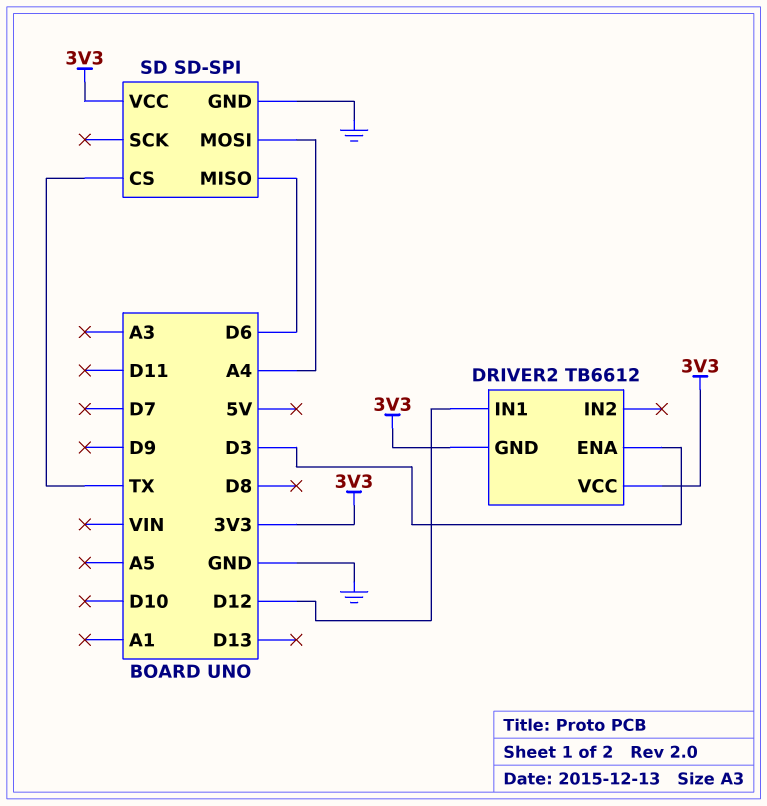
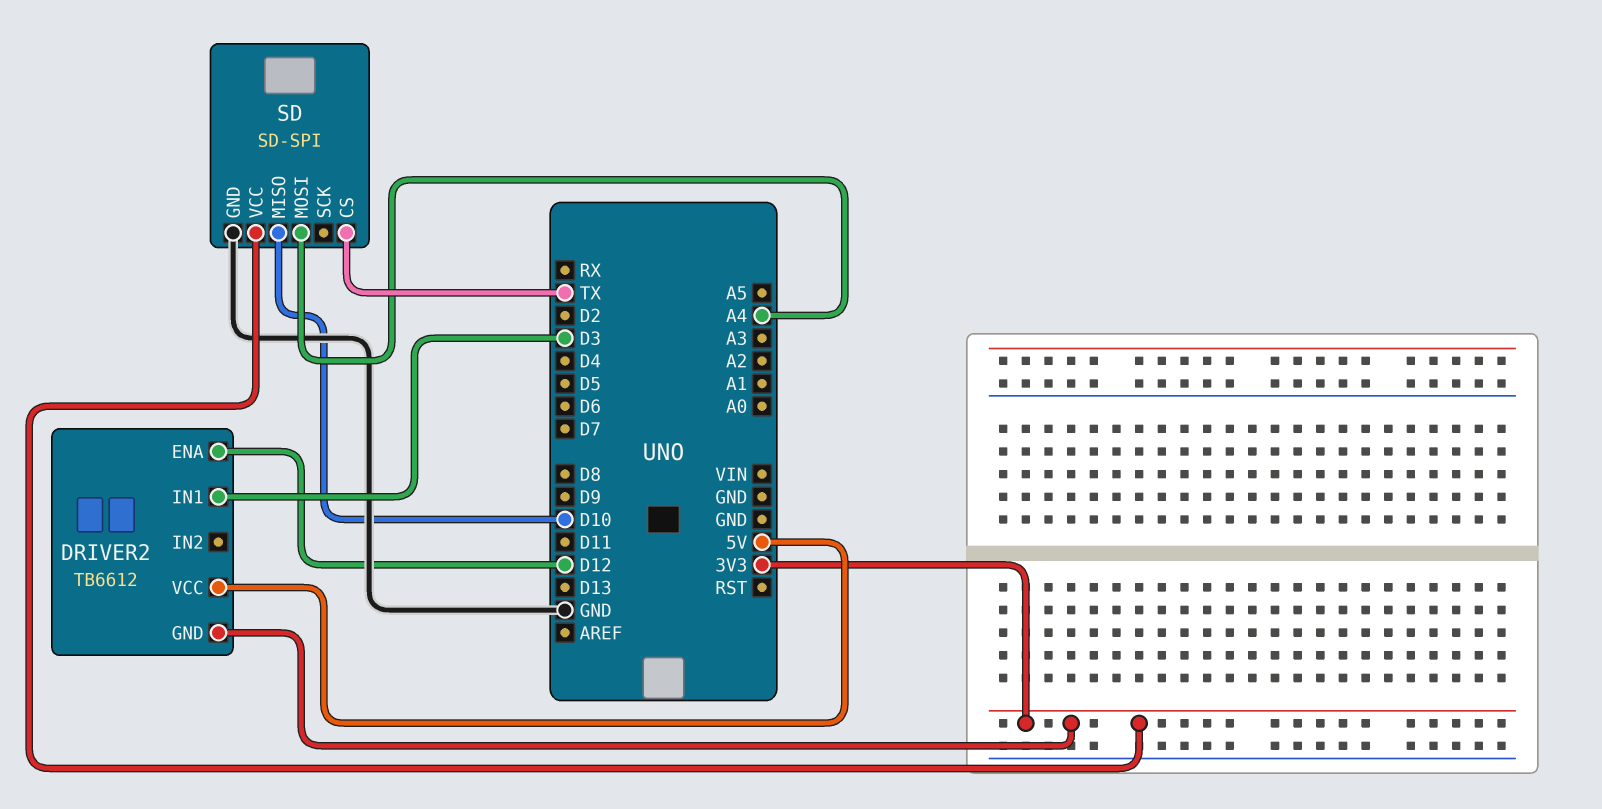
DRIVER2 pin ENA: D3 -> D12
DRIVER2 pin IN1: D12 -> D3
DRIVER2 pin VCC: 3V3 -> 5V
SD pin MISO: D6 -> D10

